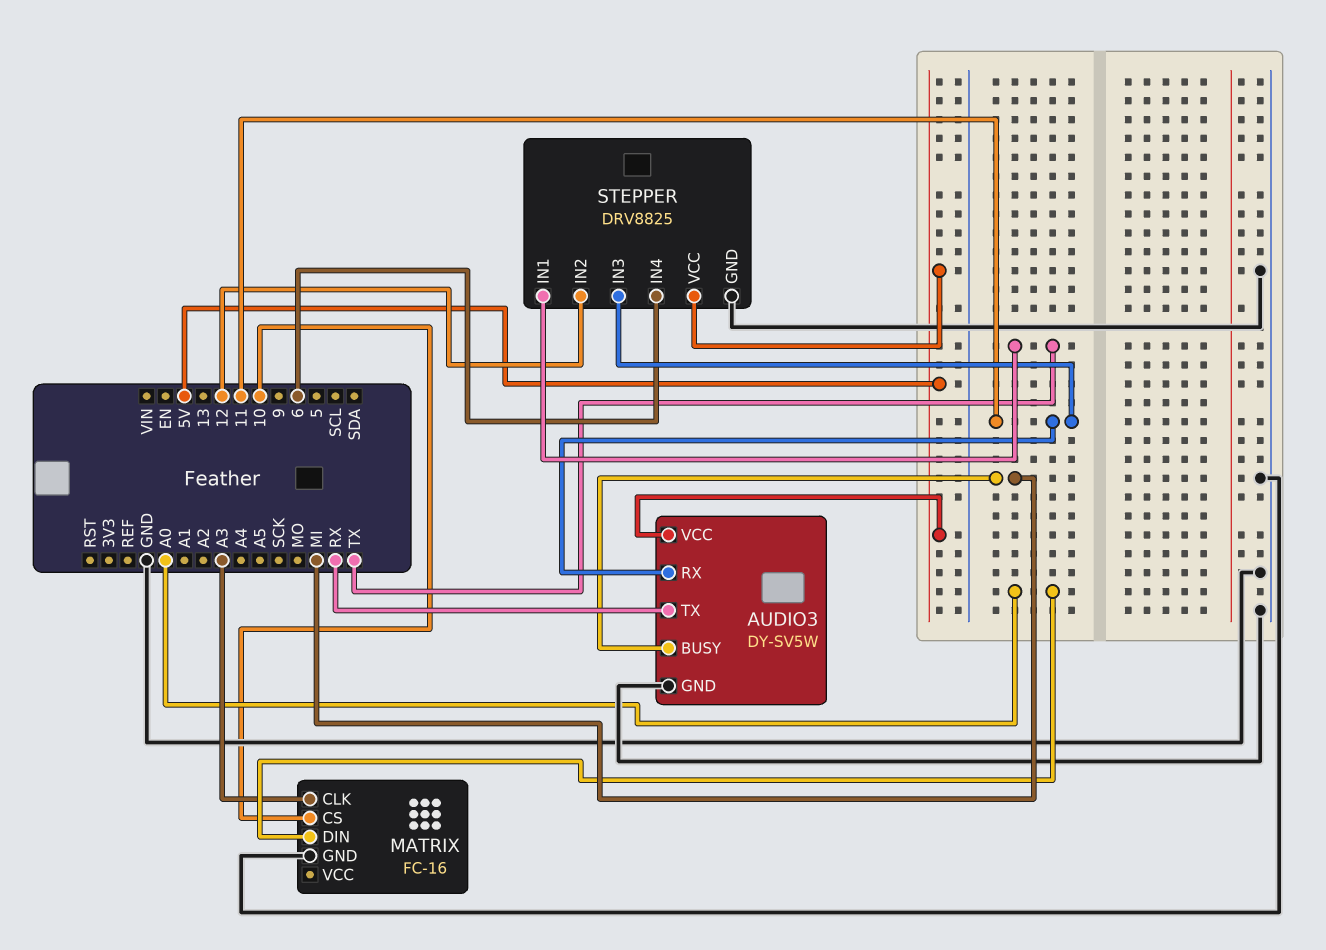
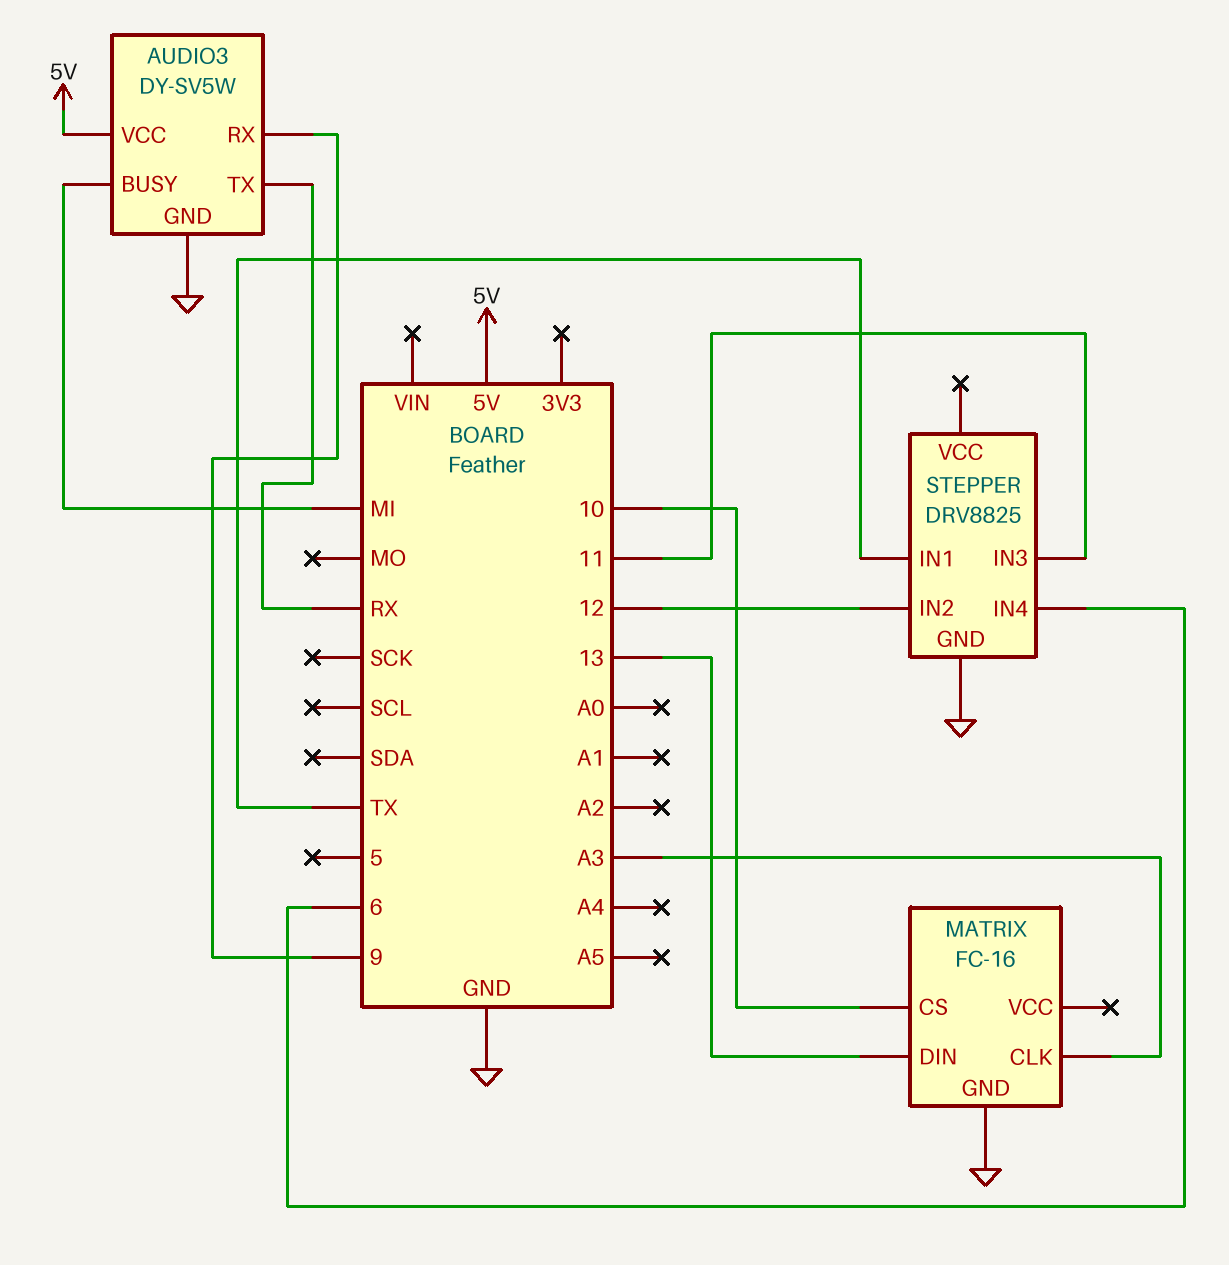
AUDIO3 pin RX: 11 -> 9
MATRIX pin DIN: A0 -> 13
STEPPER pin VCC: 5V -> none

